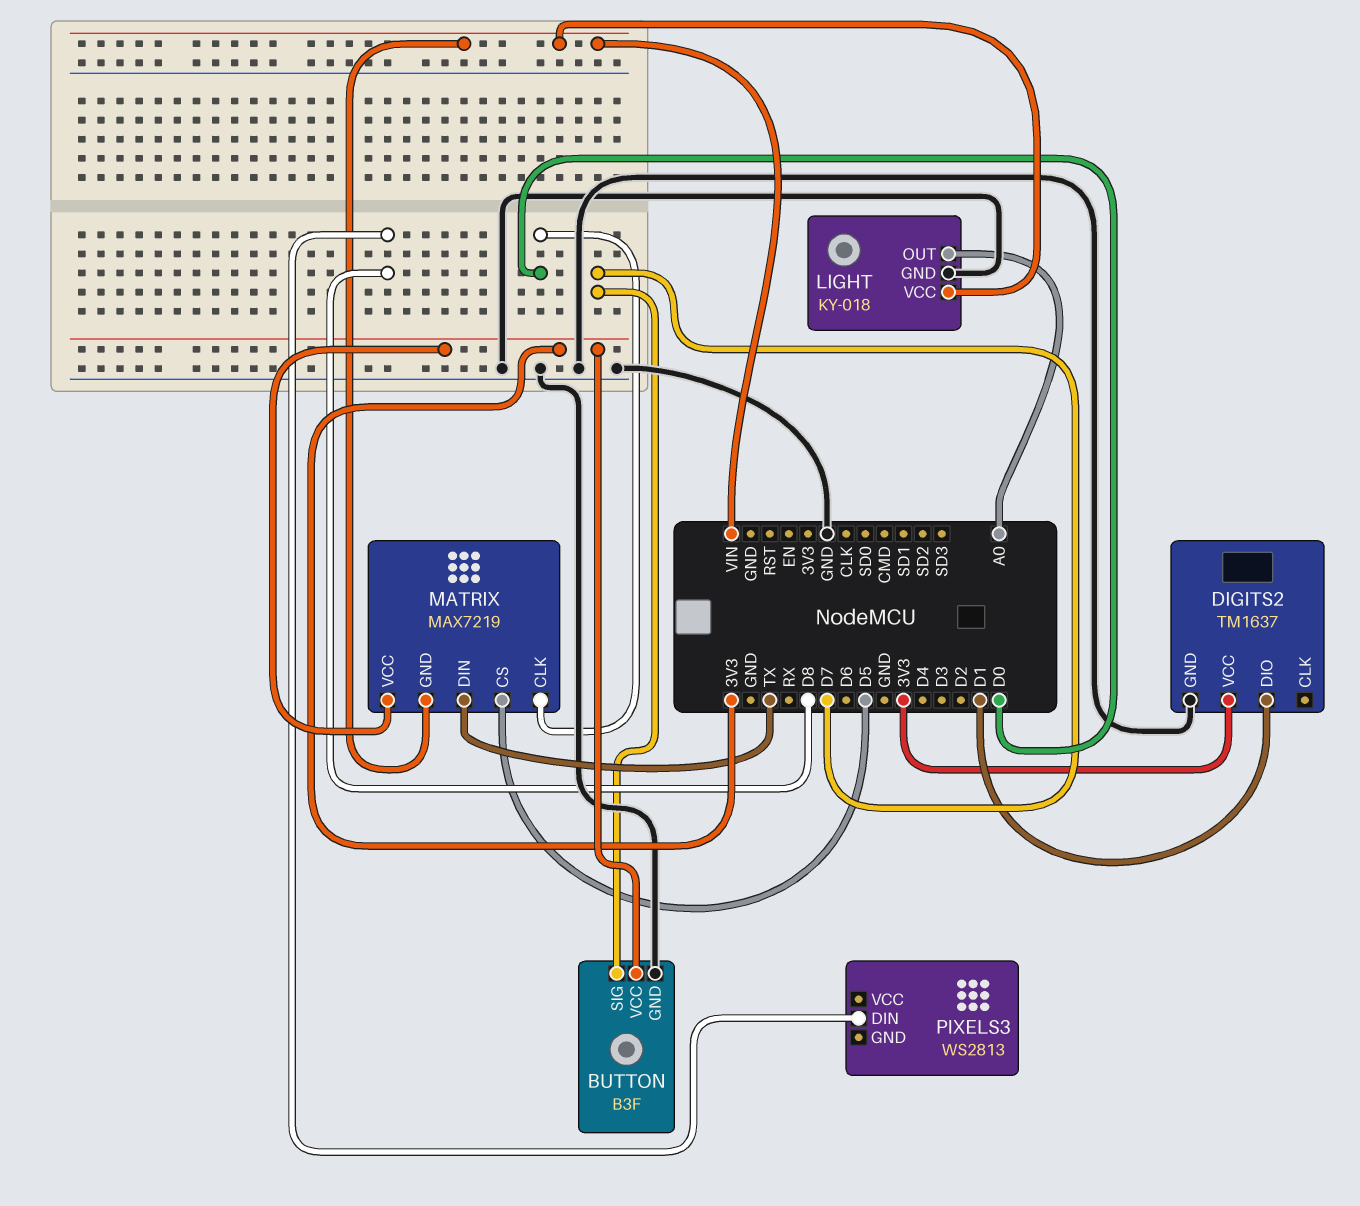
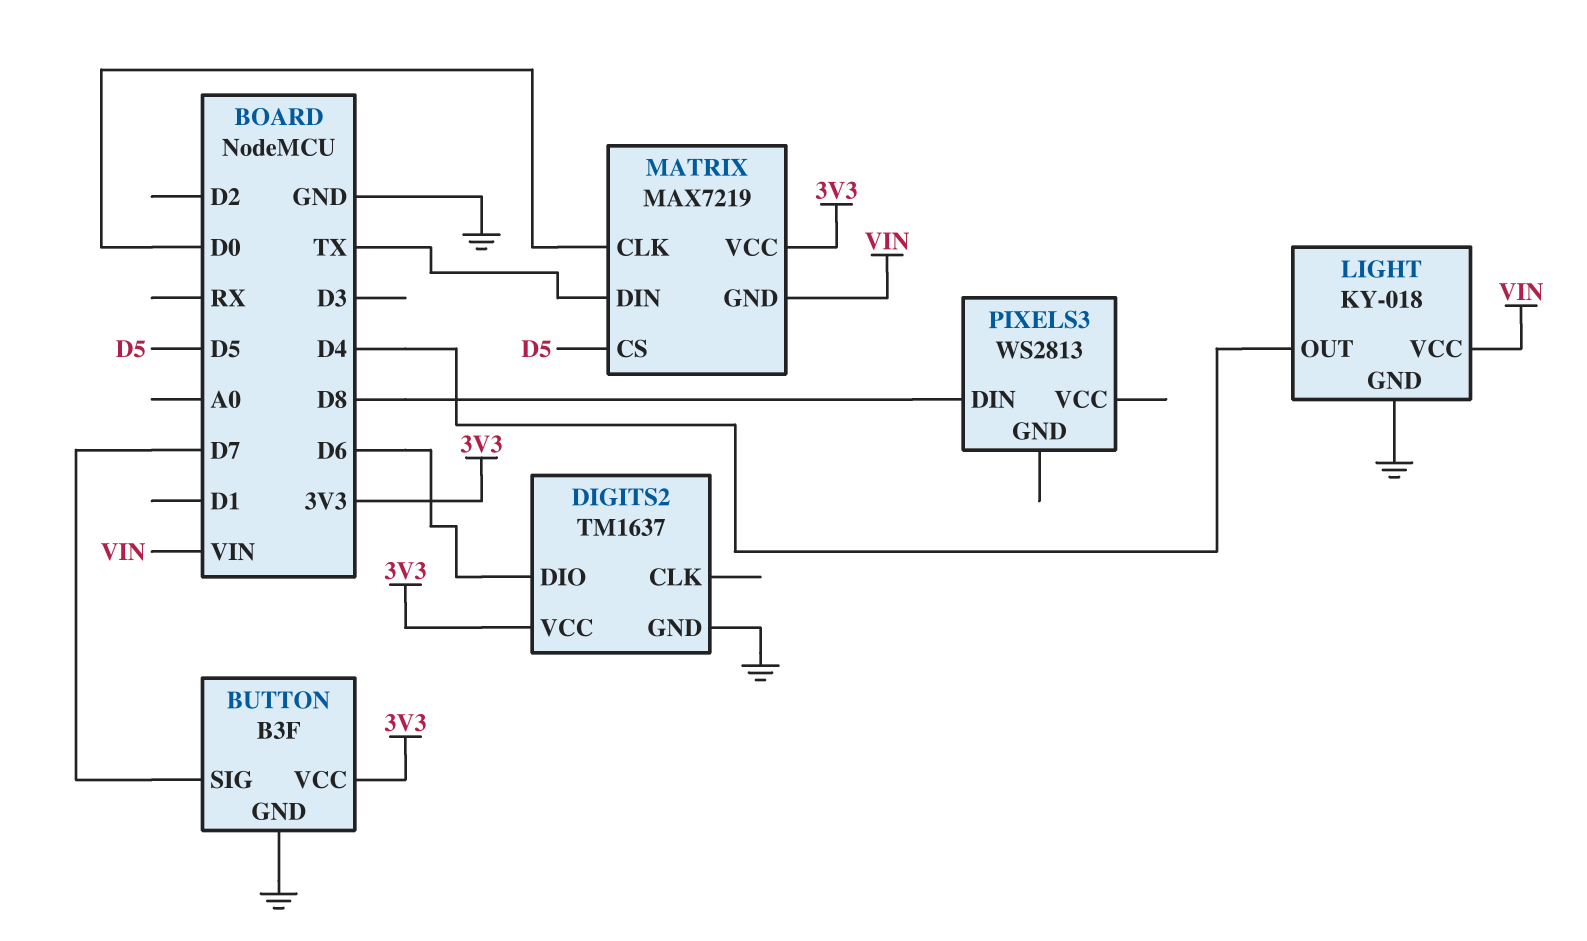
DIGITS2 pin DIO: D1 -> D6
LIGHT pin OUT: A0 -> D4

